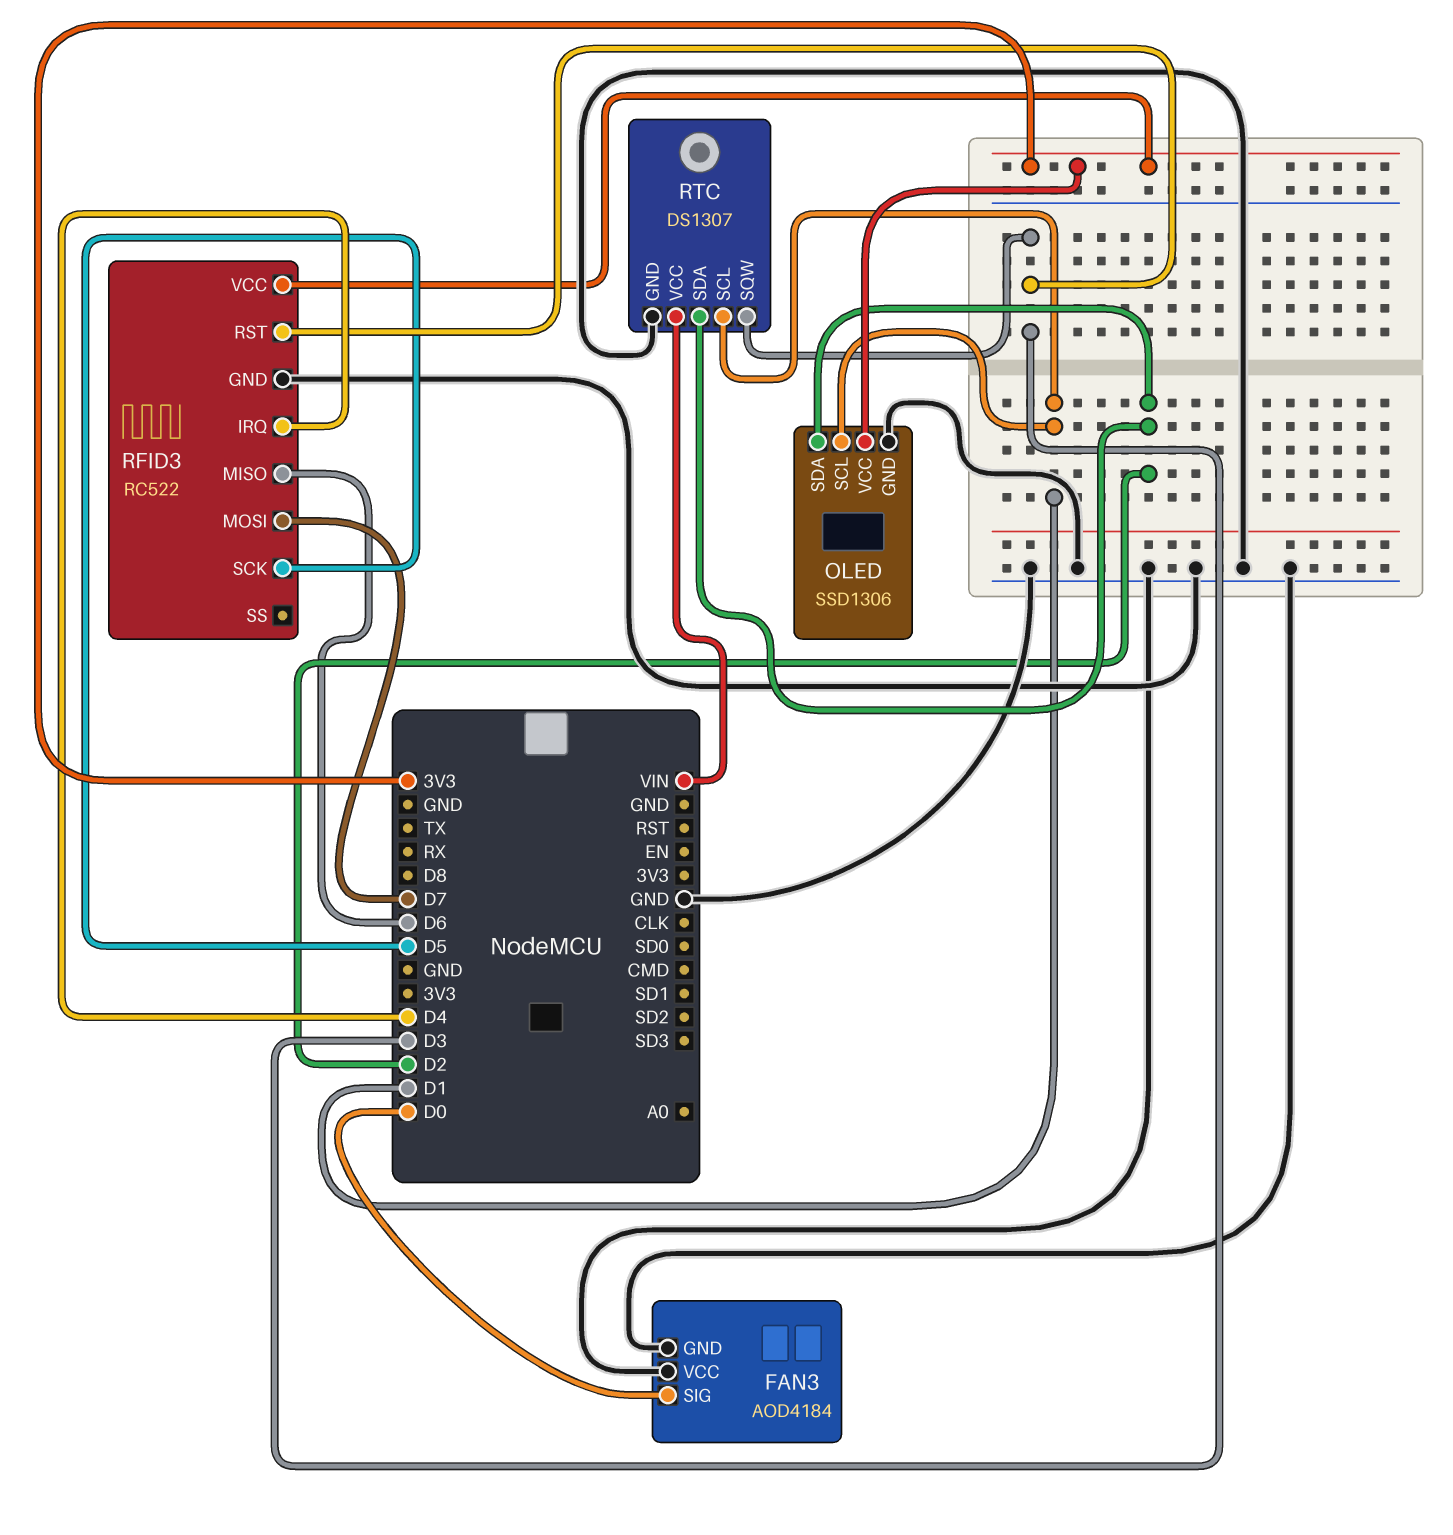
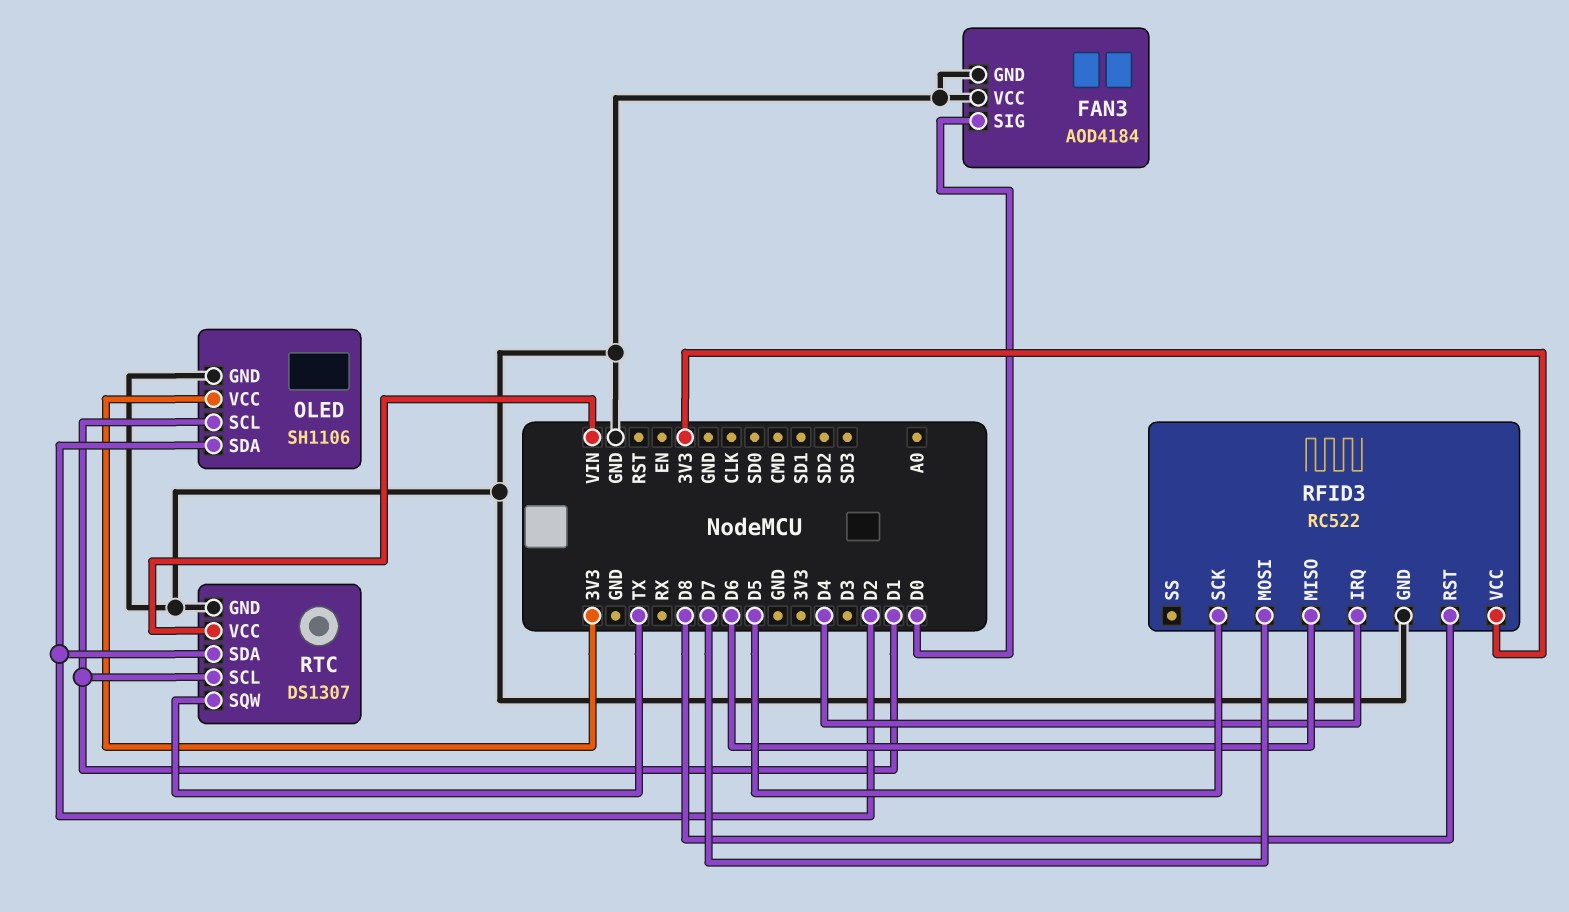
OLED: SSD1306 -> SH1106
RFID3 pin RST: D3 -> D8
RTC pin SQW: D3 -> TX

